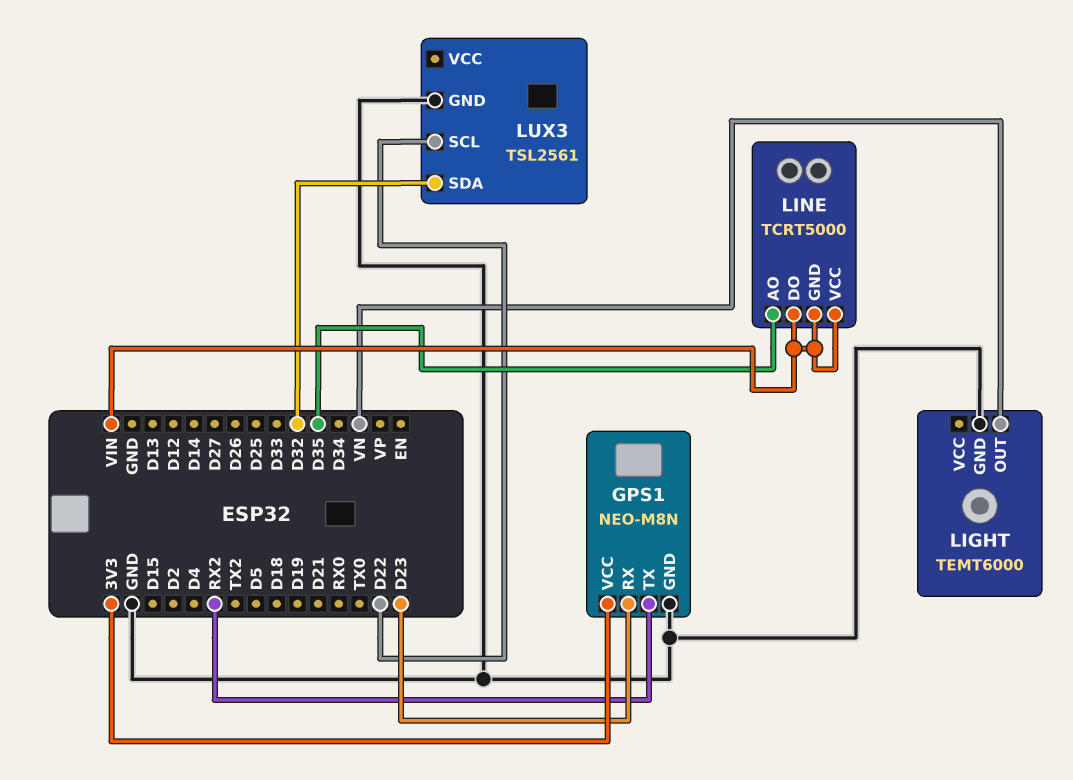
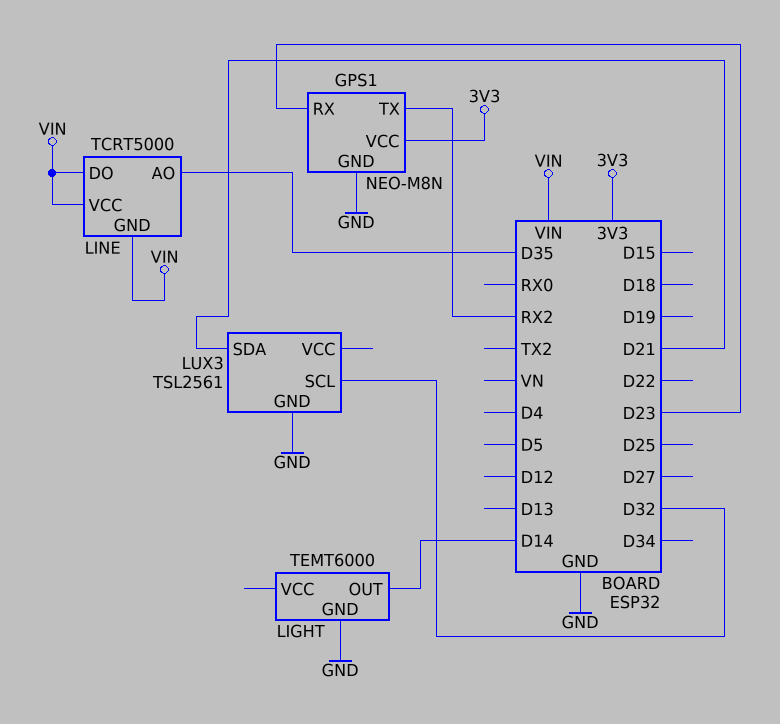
LIGHT pin OUT: VN -> D14
LUX3 pin SCL: D22 -> D32
LUX3 pin SDA: D32 -> D21

